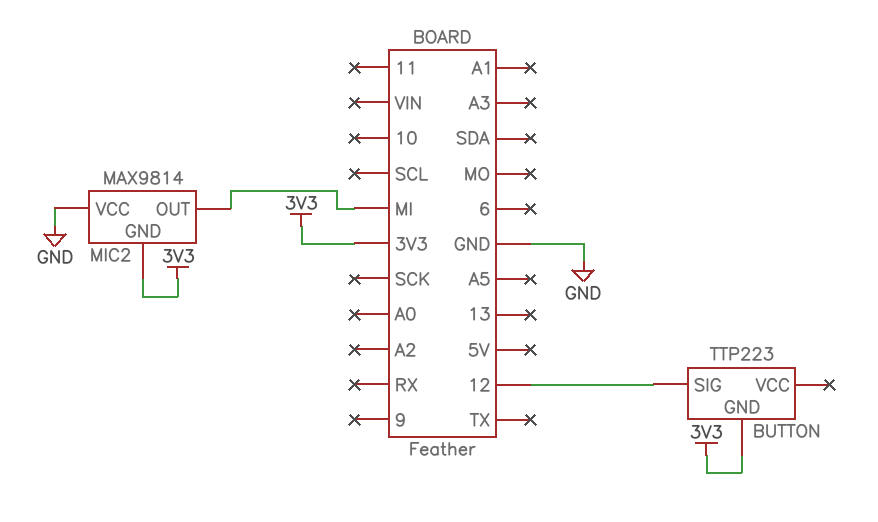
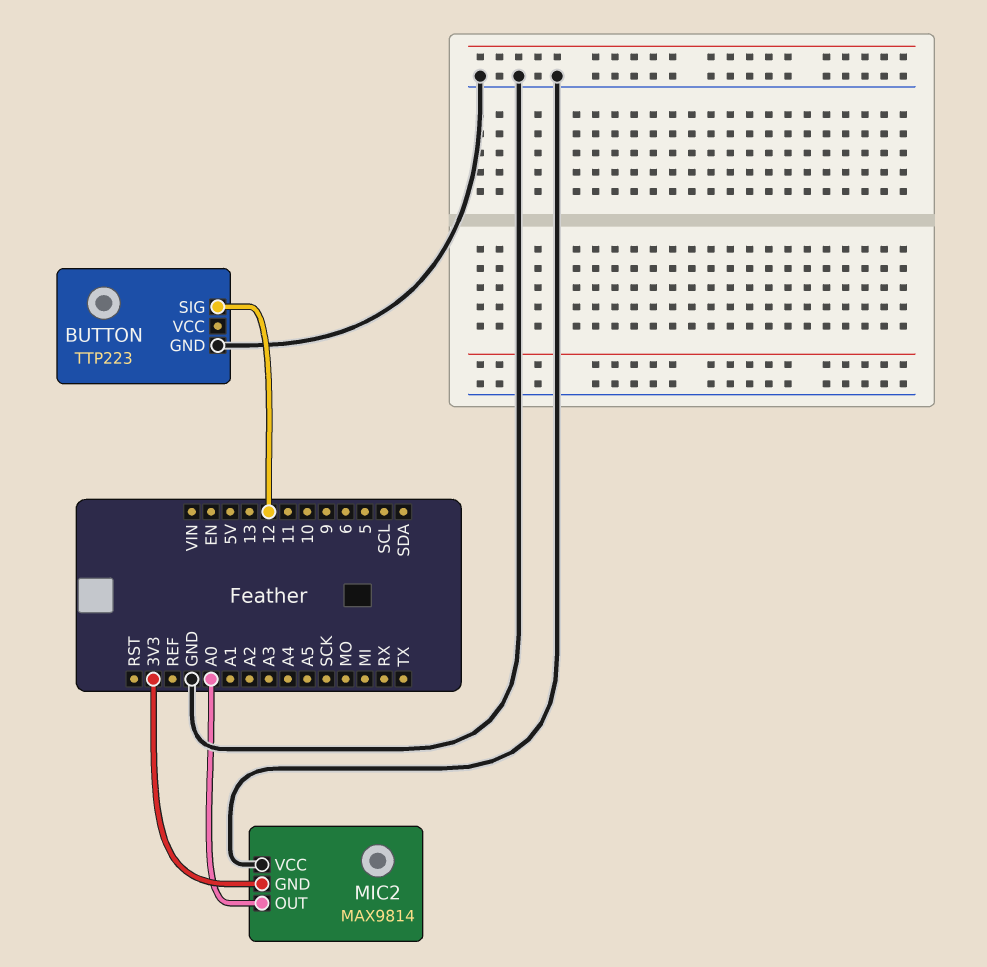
BUTTON pin GND: 3V3 -> GND
MIC2 pin OUT: MI -> A0

